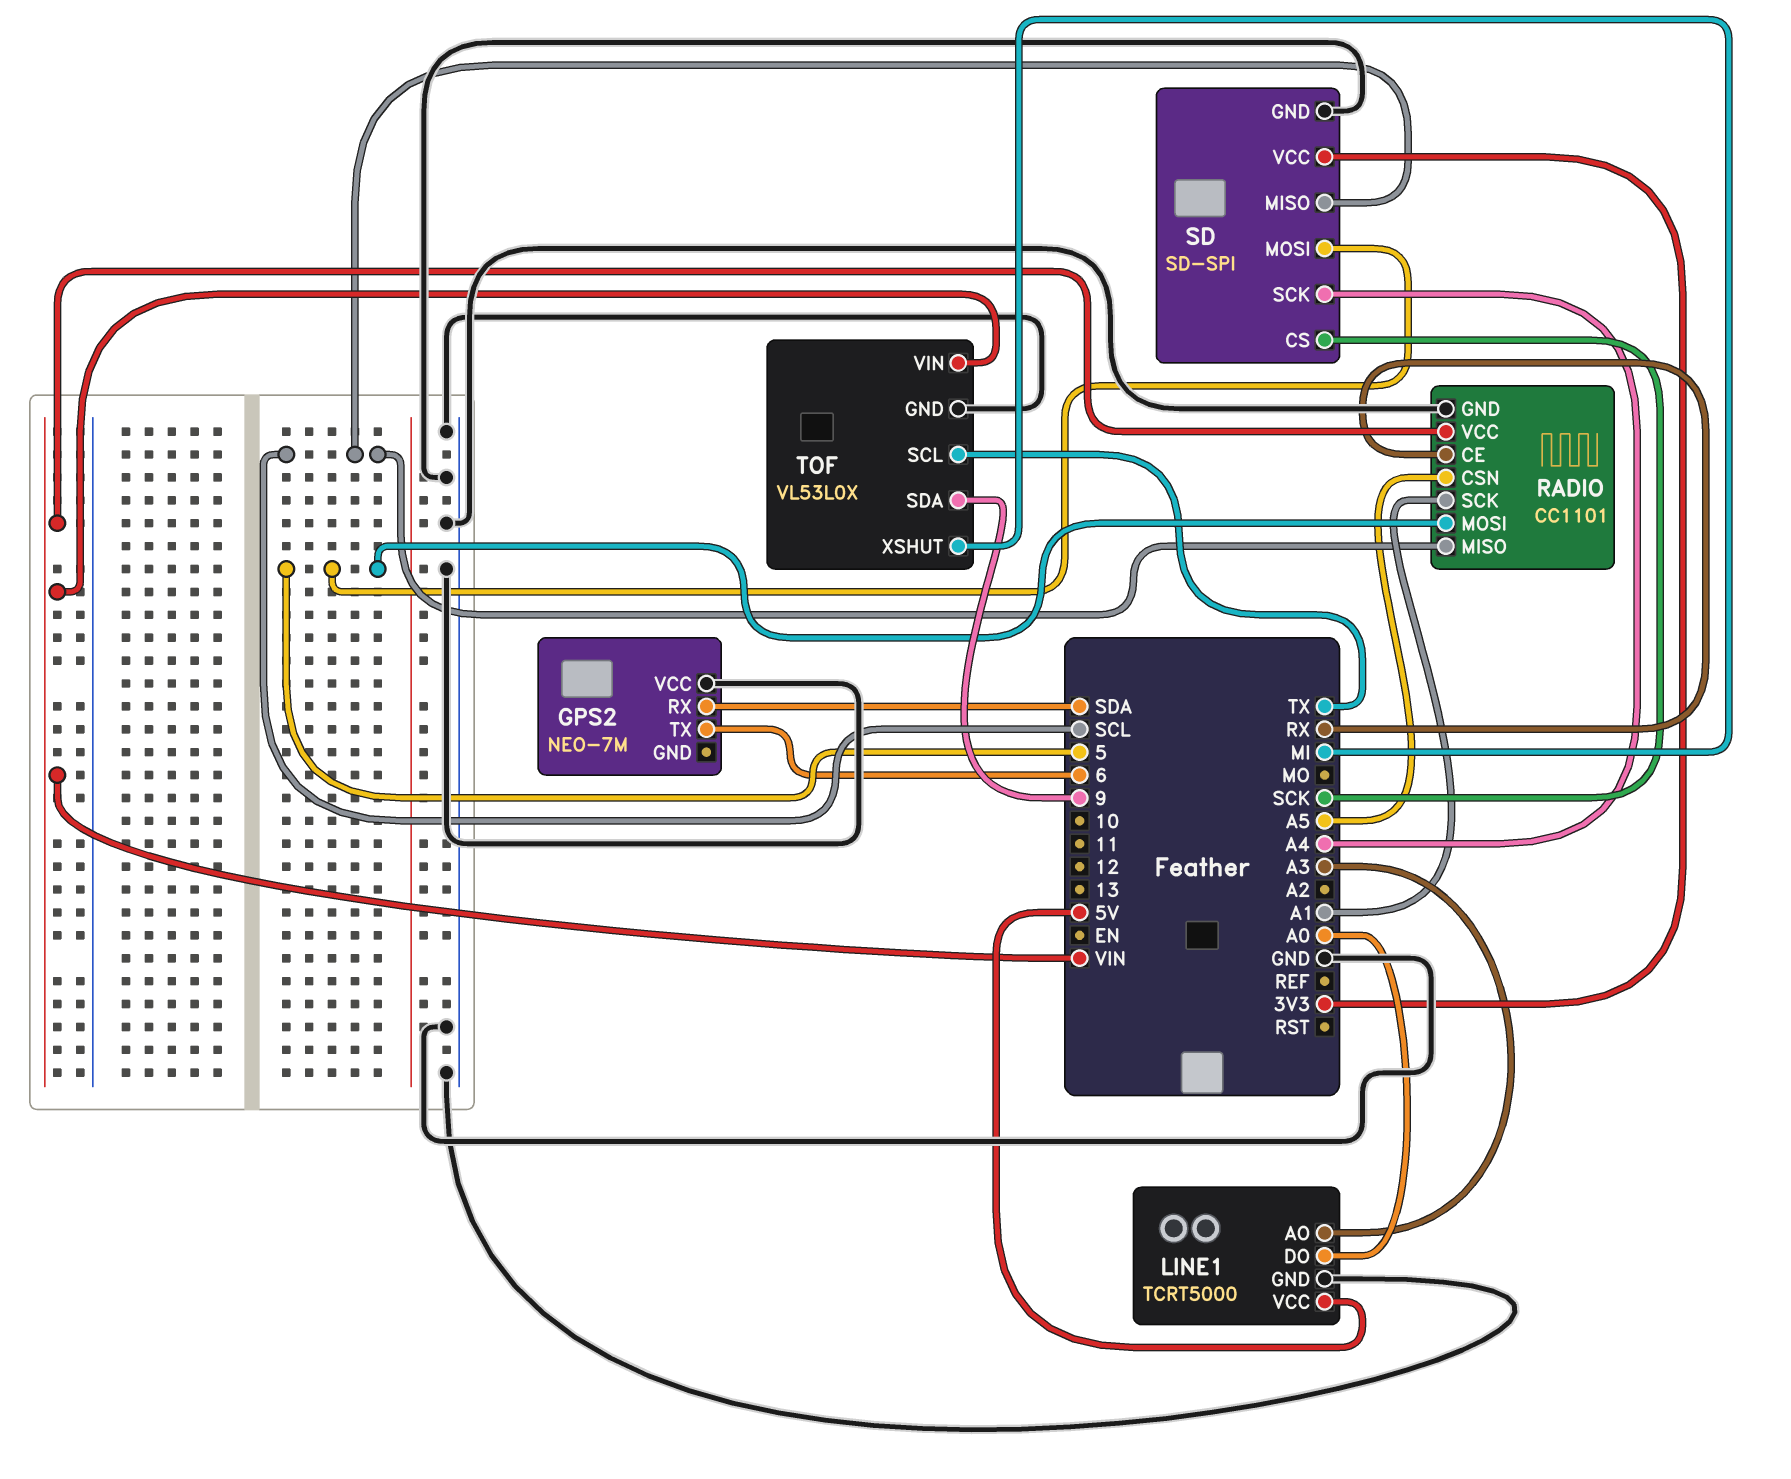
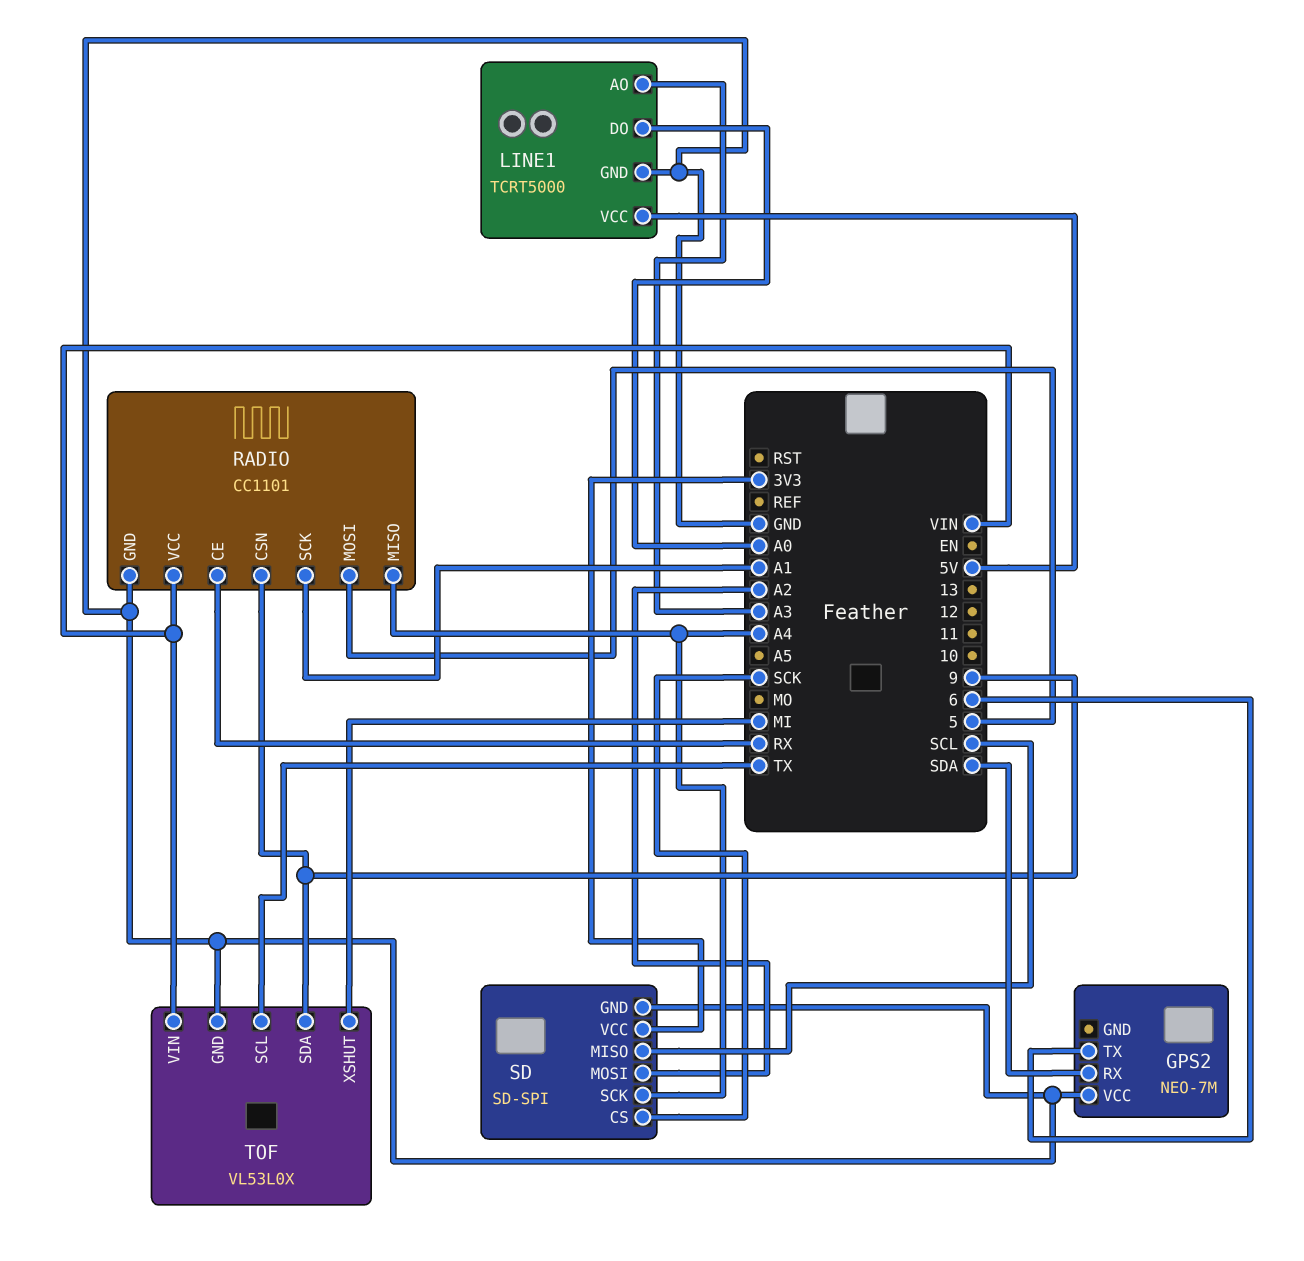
RADIO pin CSN: A5 -> 9
RADIO pin MISO: SCL -> A4
SD pin MOSI: 5 -> A2

